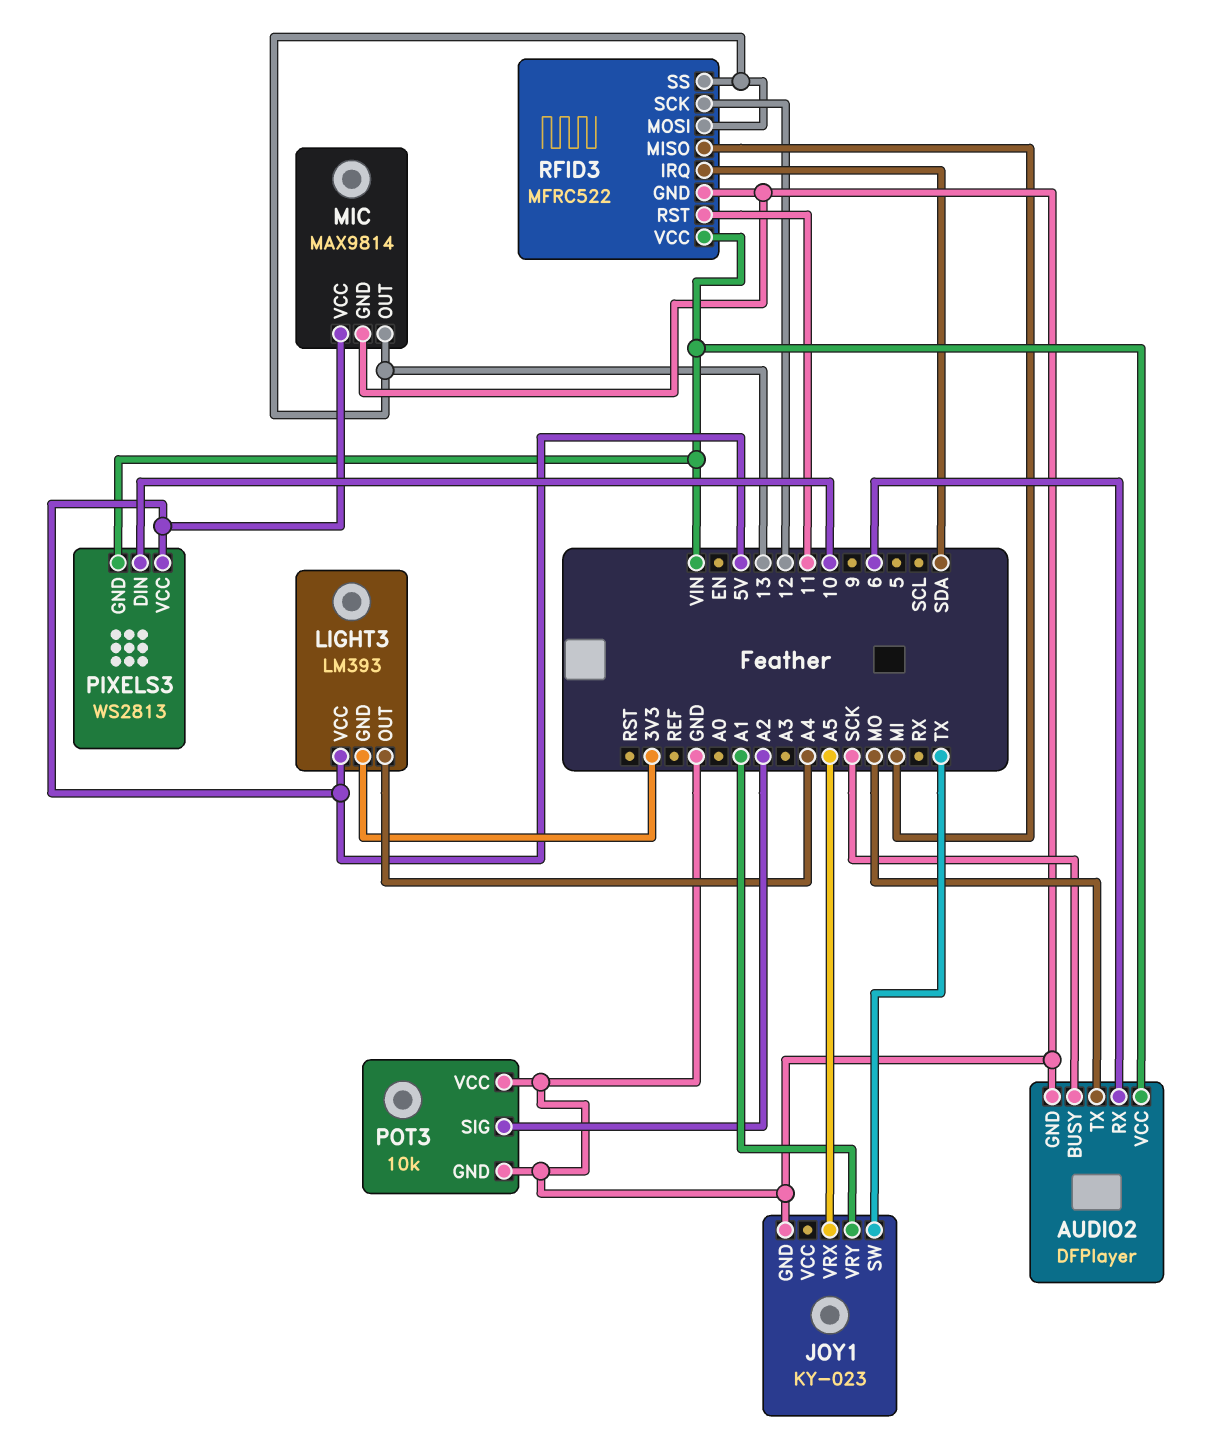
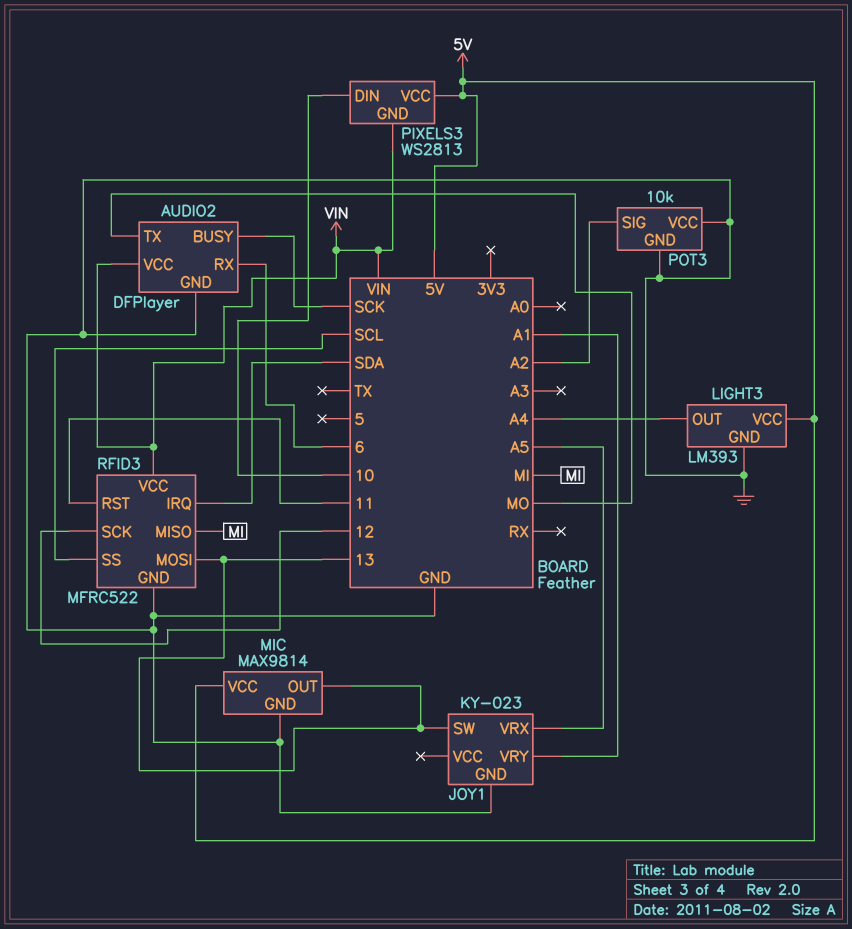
JOY1 pin SW: TX -> 13
LIGHT3 pin GND: 3V3 -> GND
RFID3 pin SS: 13 -> SCL

